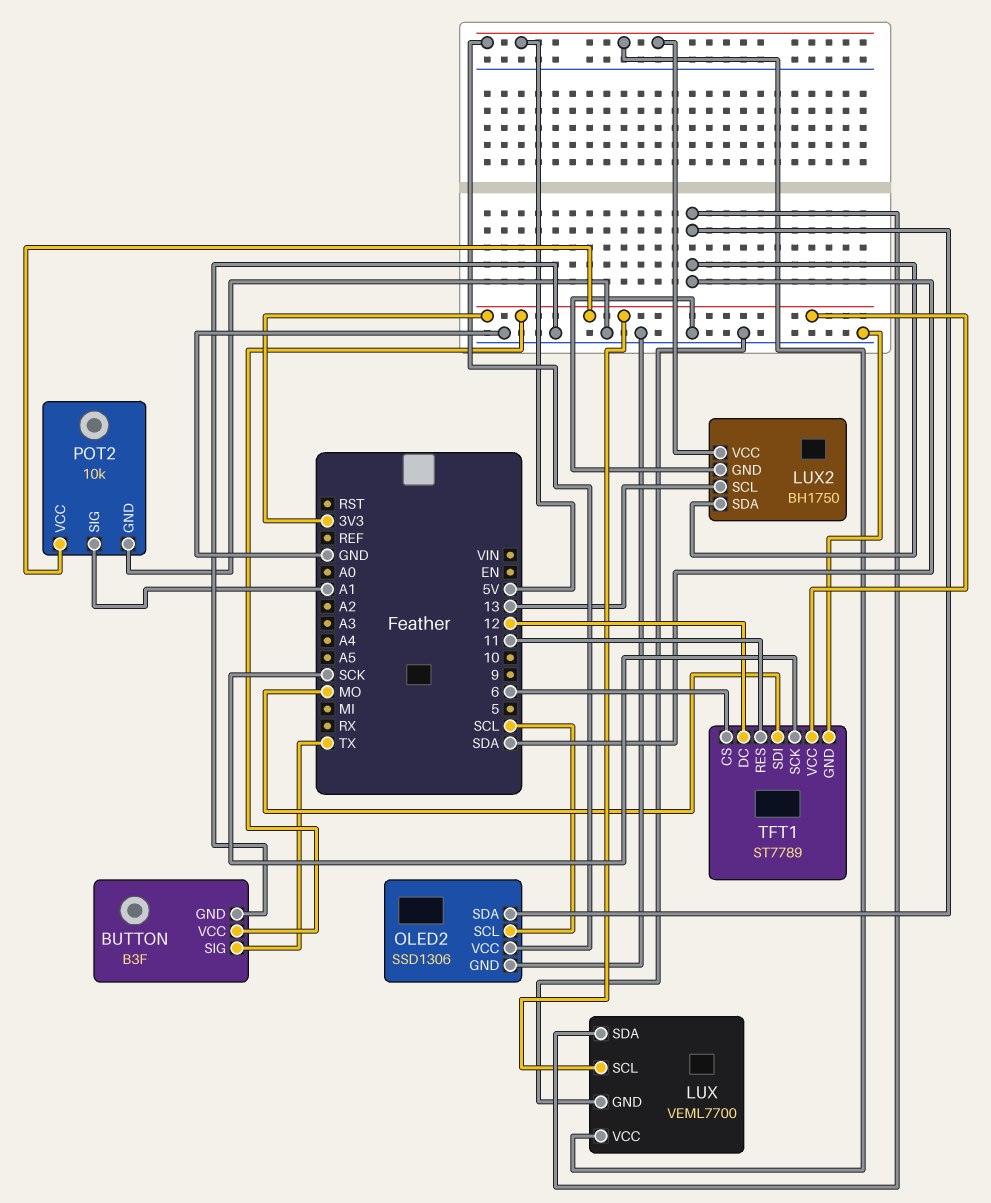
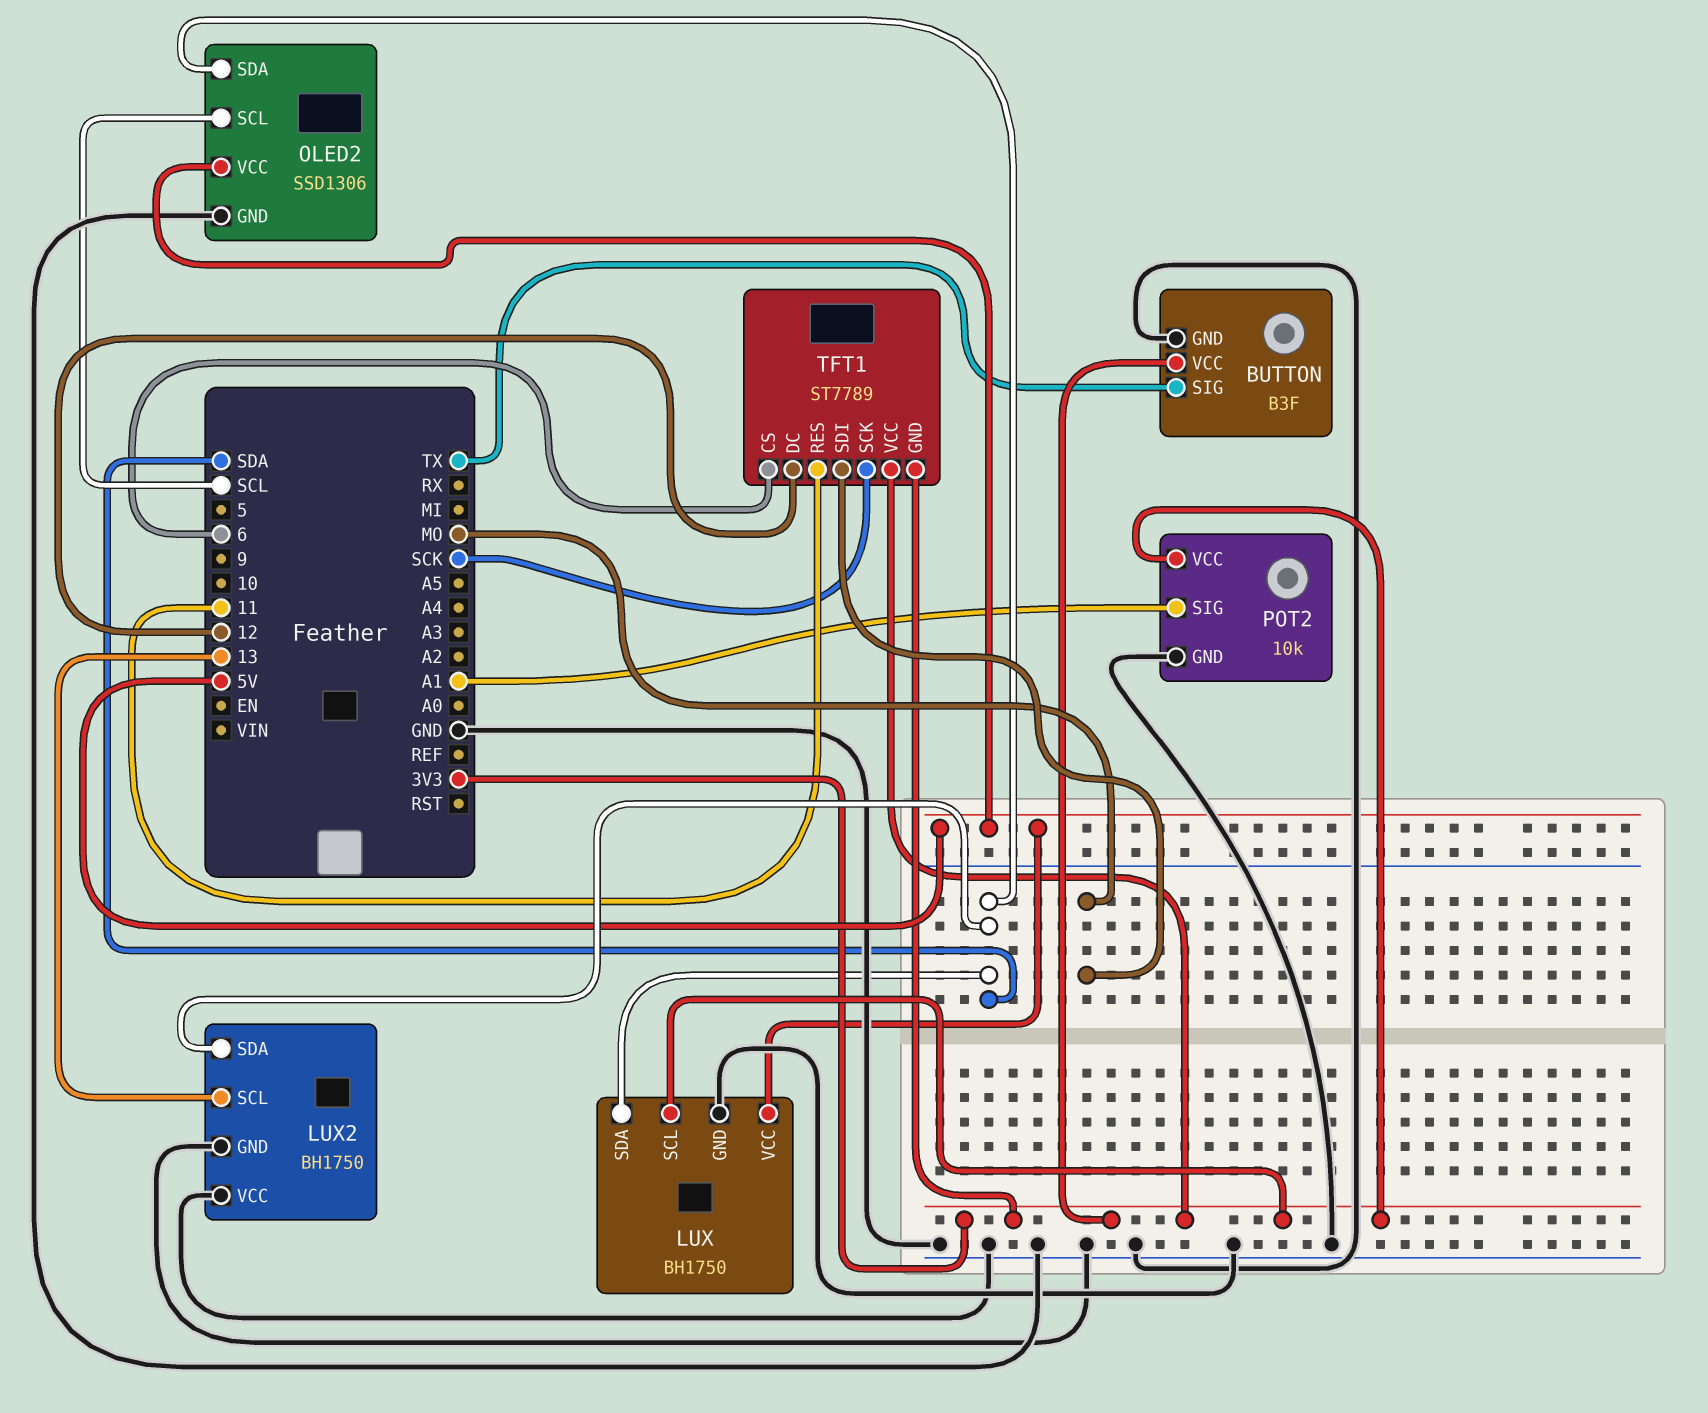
LUX: VEML7700 -> BH1750
LUX2 pin VCC: 5V -> GND
TFT1 pin GND: GND -> 3V3

